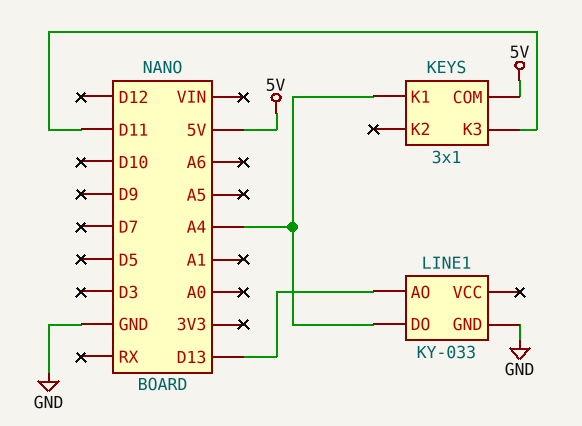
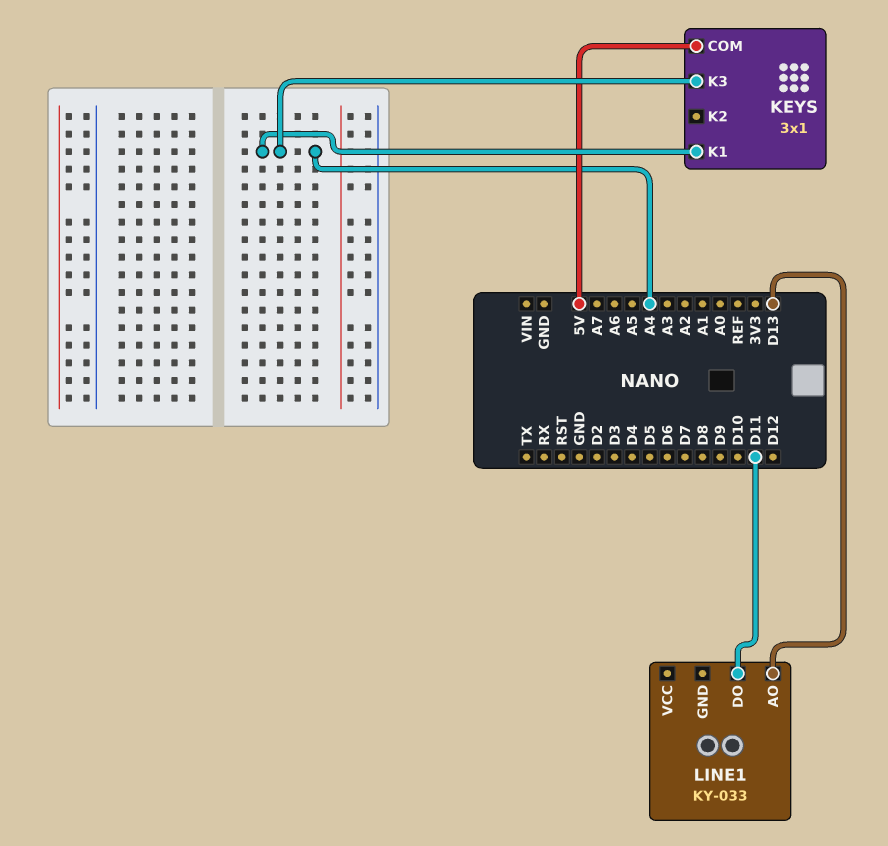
KEYS pin K3: D11 -> A4
LINE1 pin DO: A4 -> D11
LINE1 pin GND: GND -> none

